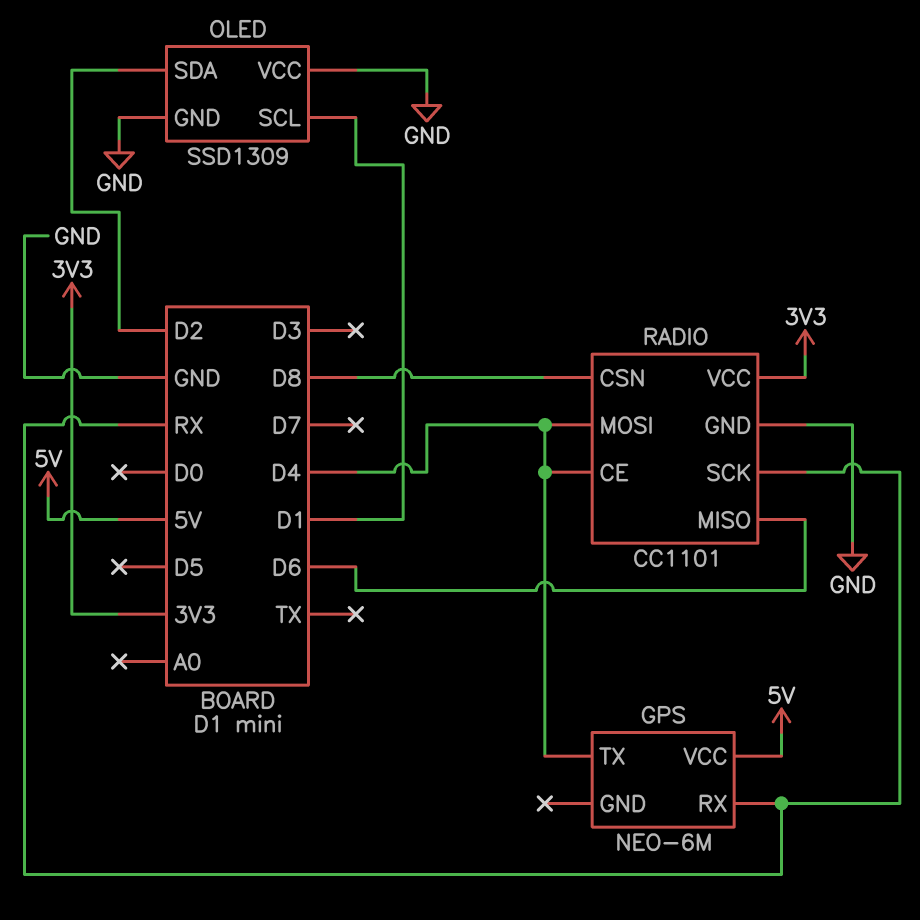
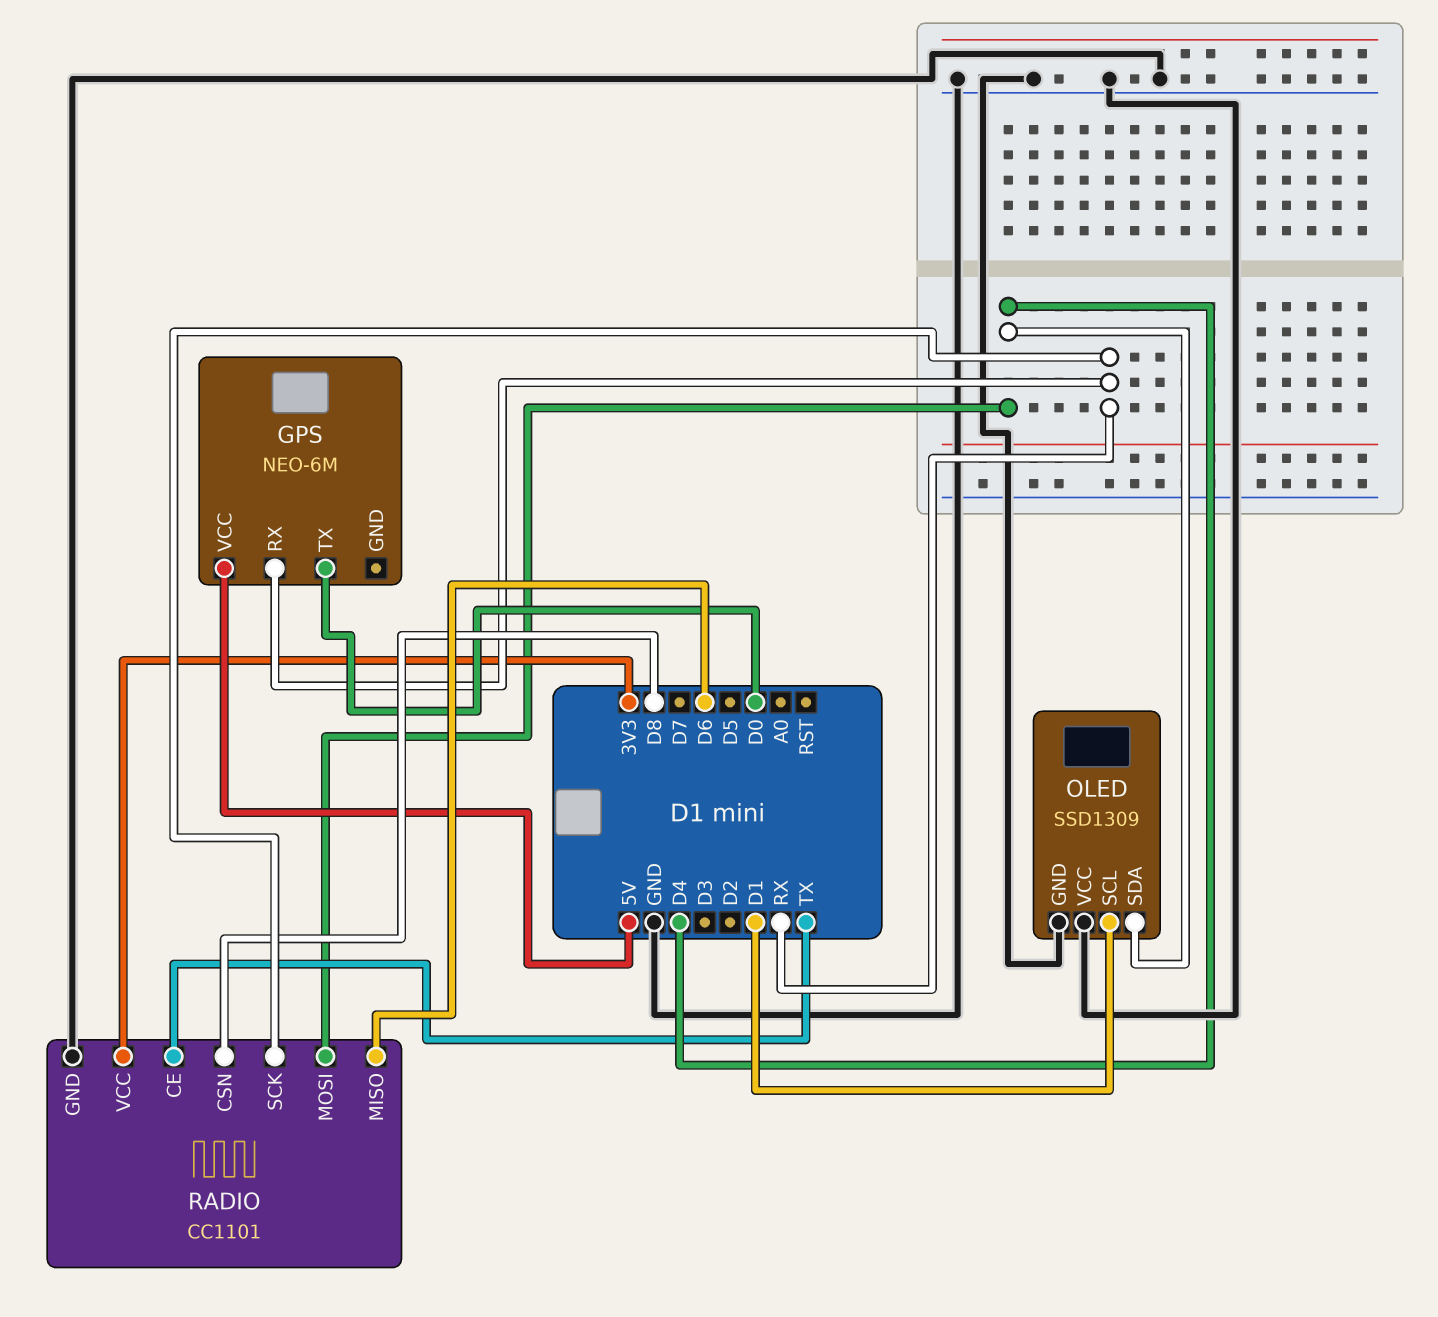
GPS pin TX: D4 -> D0
OLED pin SDA: D2 -> D4
RADIO pin CE: D4 -> TX

